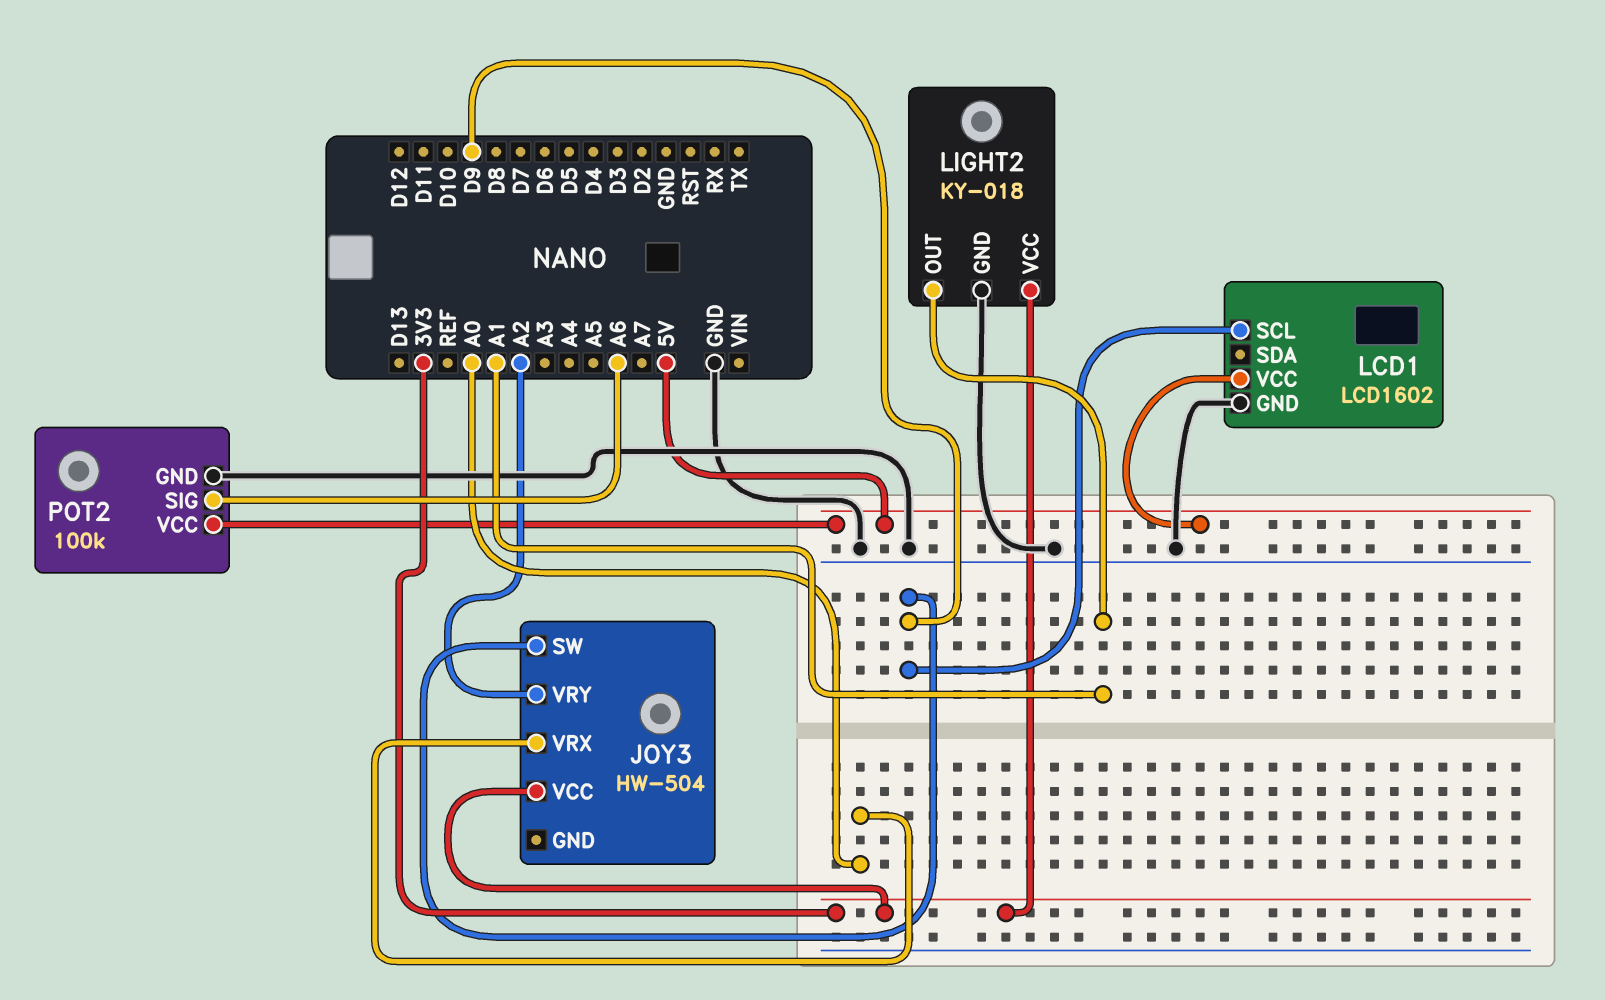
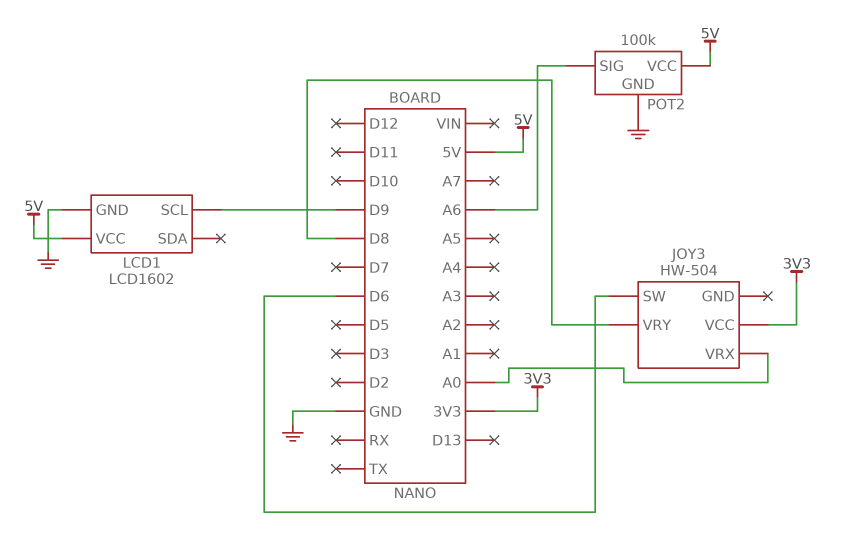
JOY3 pin SW: D9 -> D6
JOY3 pin VRY: A2 -> D8
LIGHT2: KY-018 -> none
LIGHT2 pin GND: GND -> none
LIGHT2 pin OUT: A1 -> none
LIGHT2 pin VCC: 3V3 -> none

